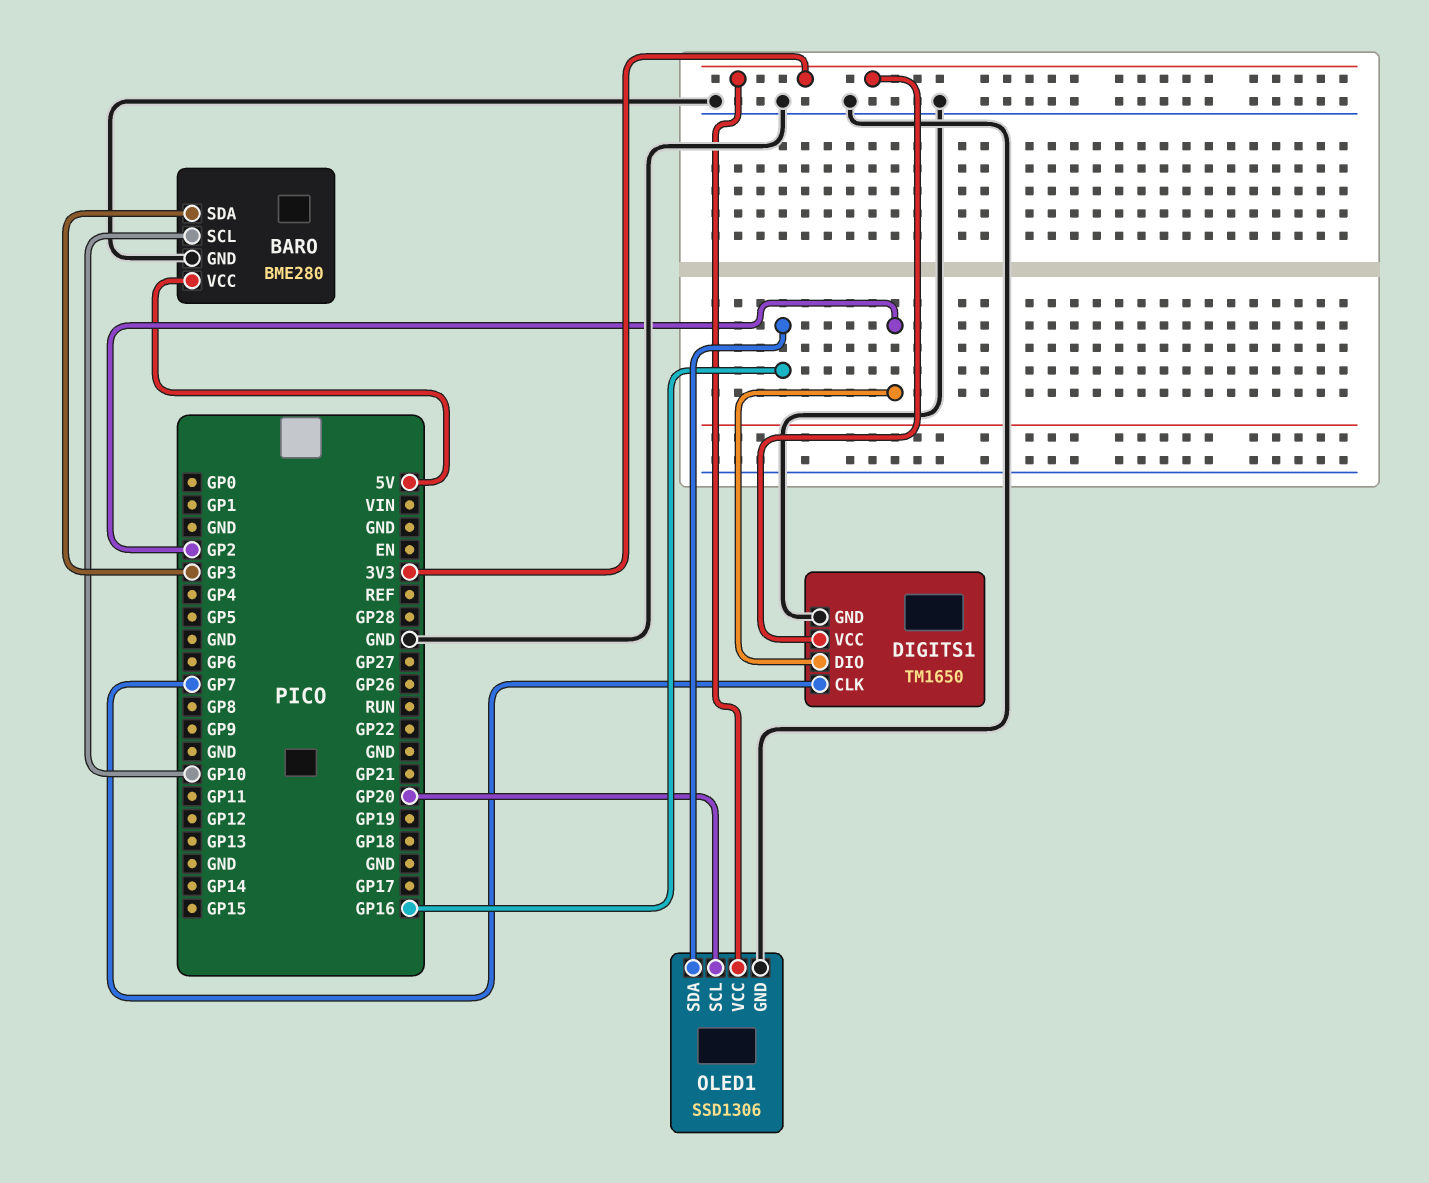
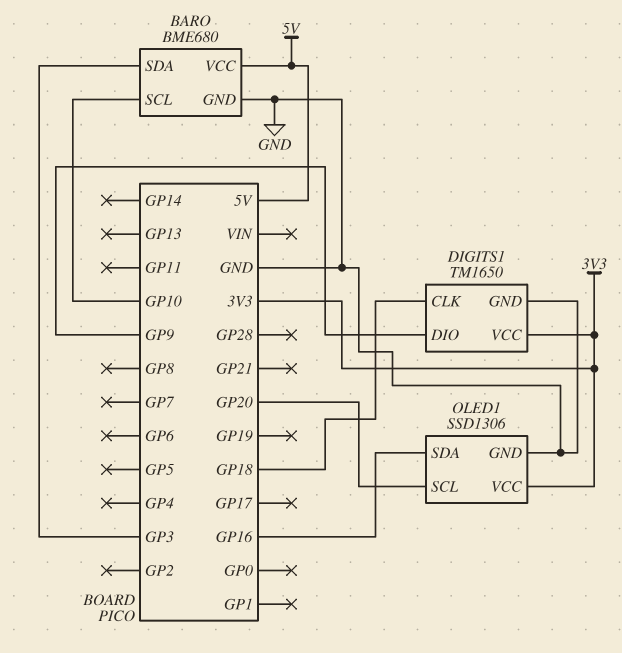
BARO: BME280 -> BME680
DIGITS1 pin CLK: GP7 -> GP18
DIGITS1 pin DIO: GP2 -> GP9

